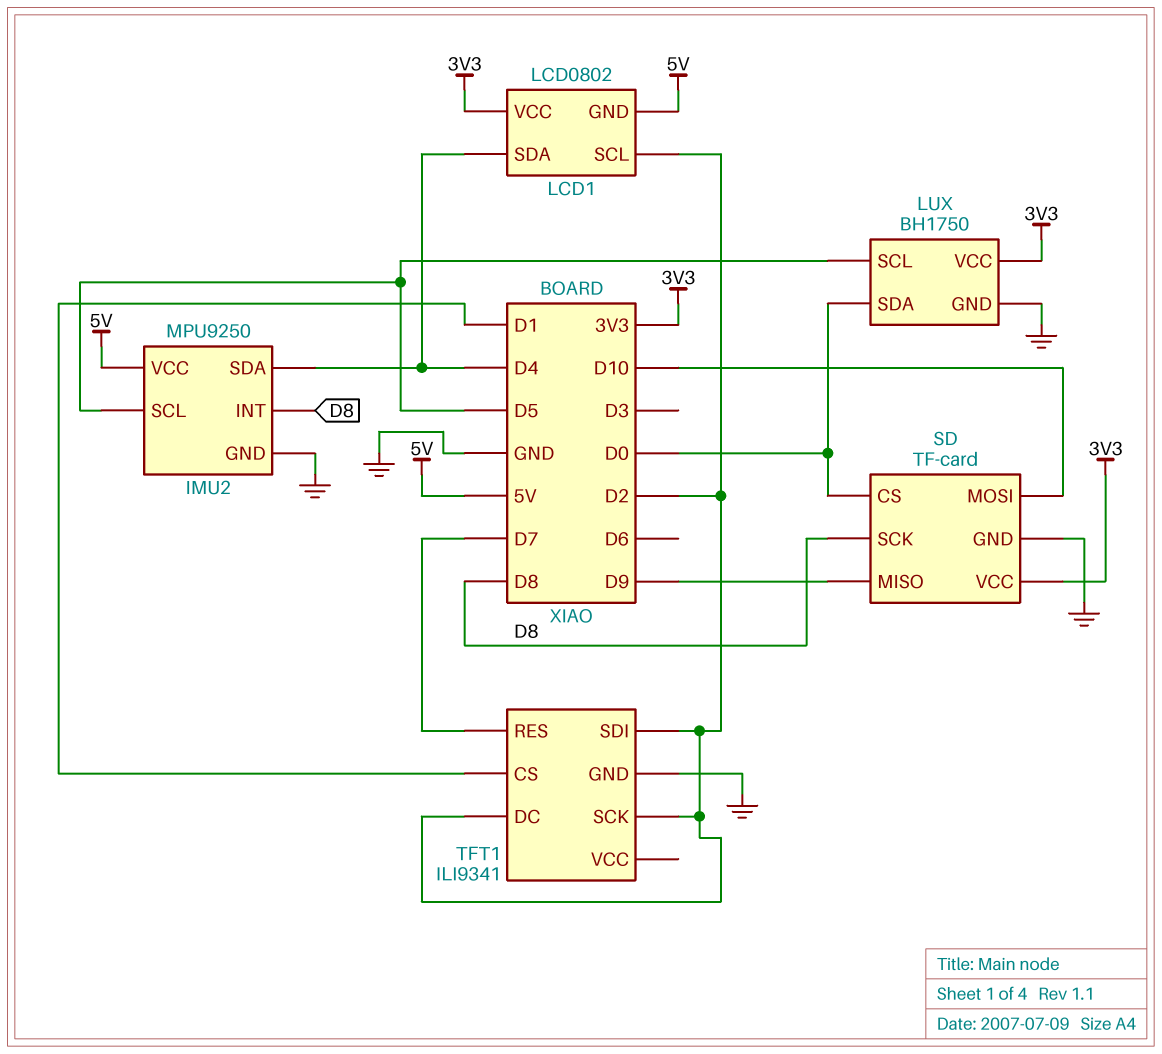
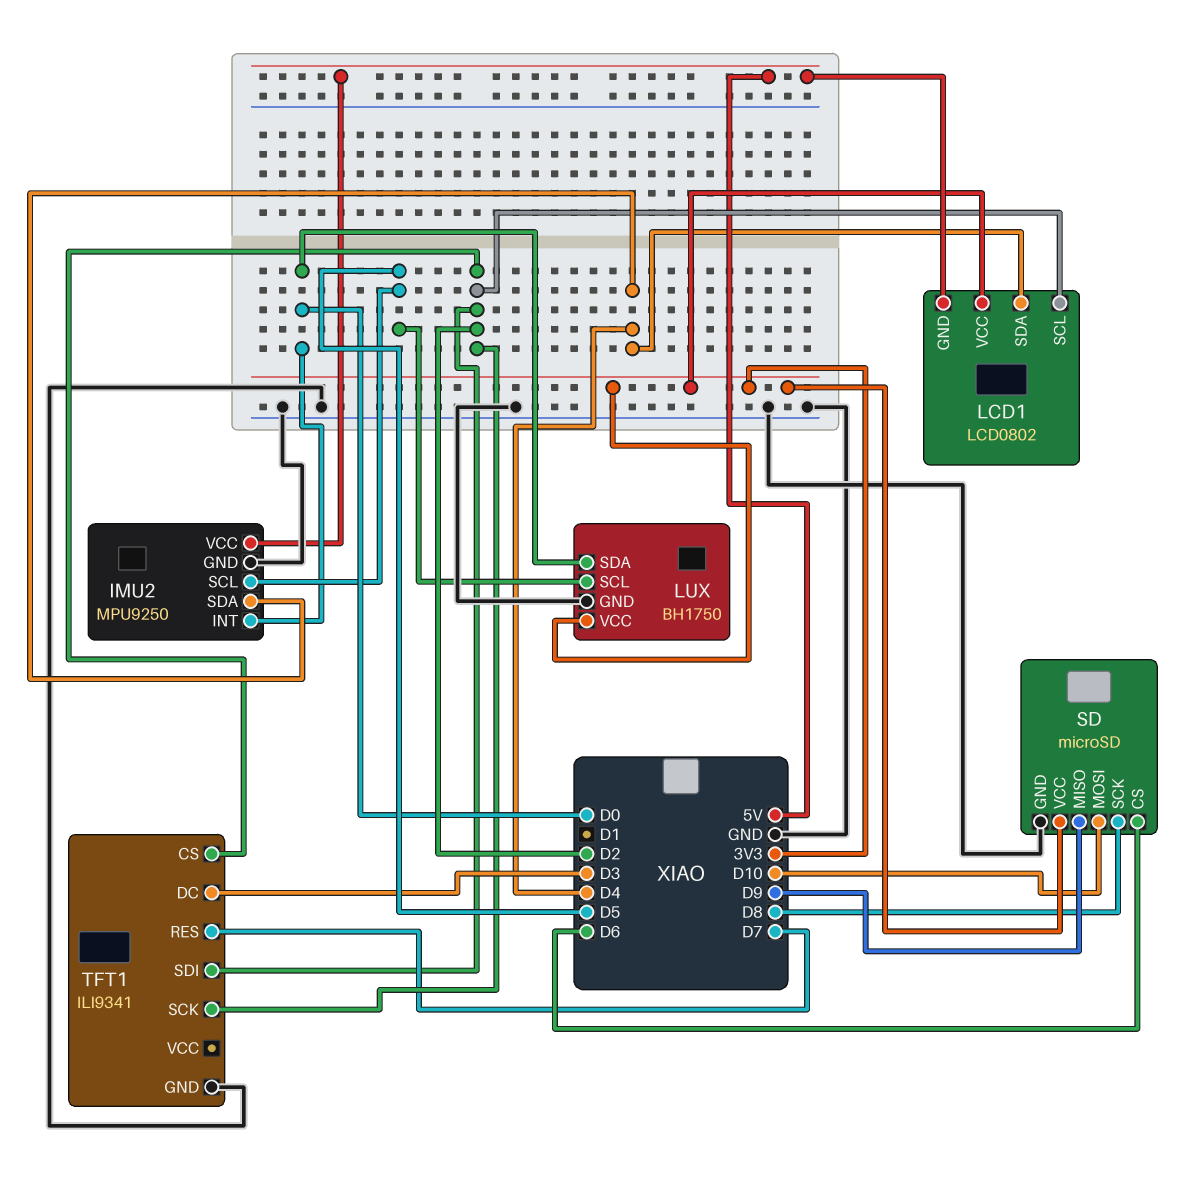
IMU2 pin INT: D8 -> D0
SD: TF-card -> microSD
SD pin CS: D0 -> D6
TFT1 pin CS: D1 -> D2
TFT1 pin DC: D2 -> D3

